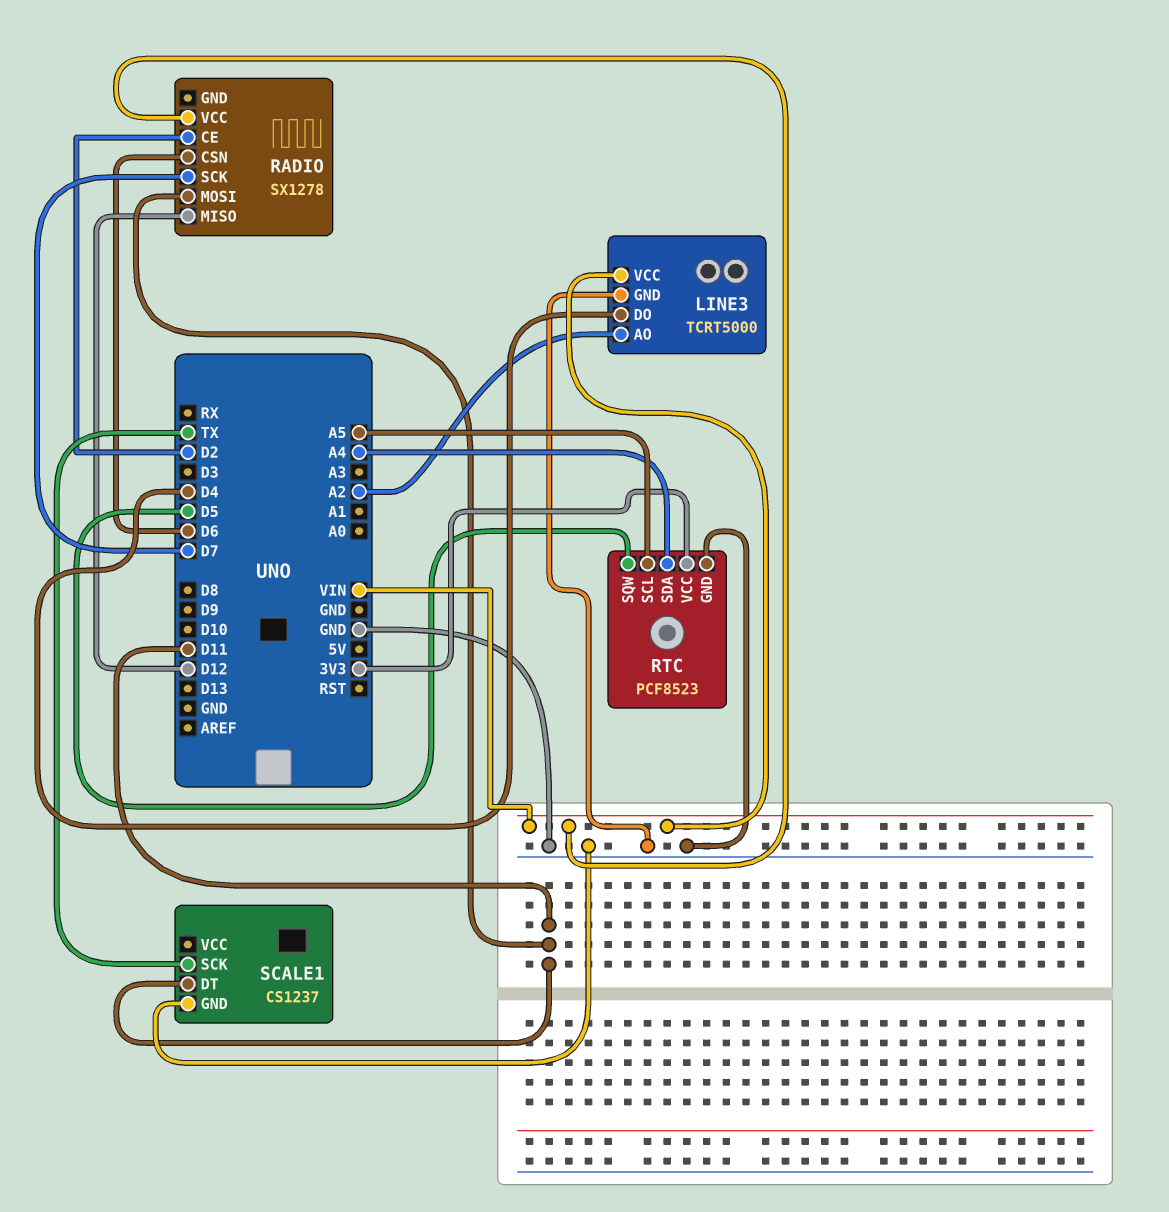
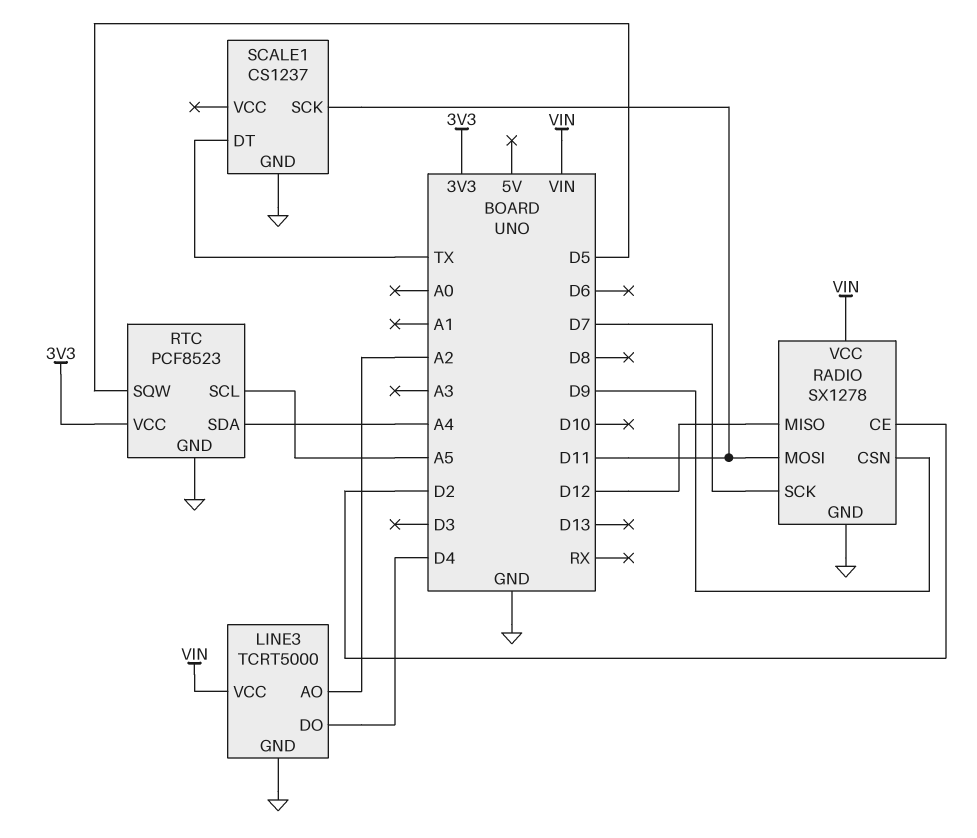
RADIO pin CSN: D6 -> D9
RADIO pin GND: none -> GND
SCALE1 pin DT: D11 -> TX
SCALE1 pin SCK: TX -> D11

